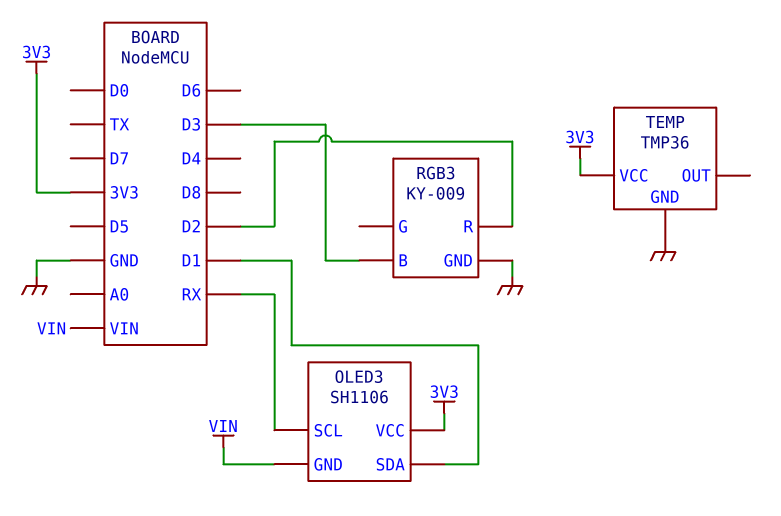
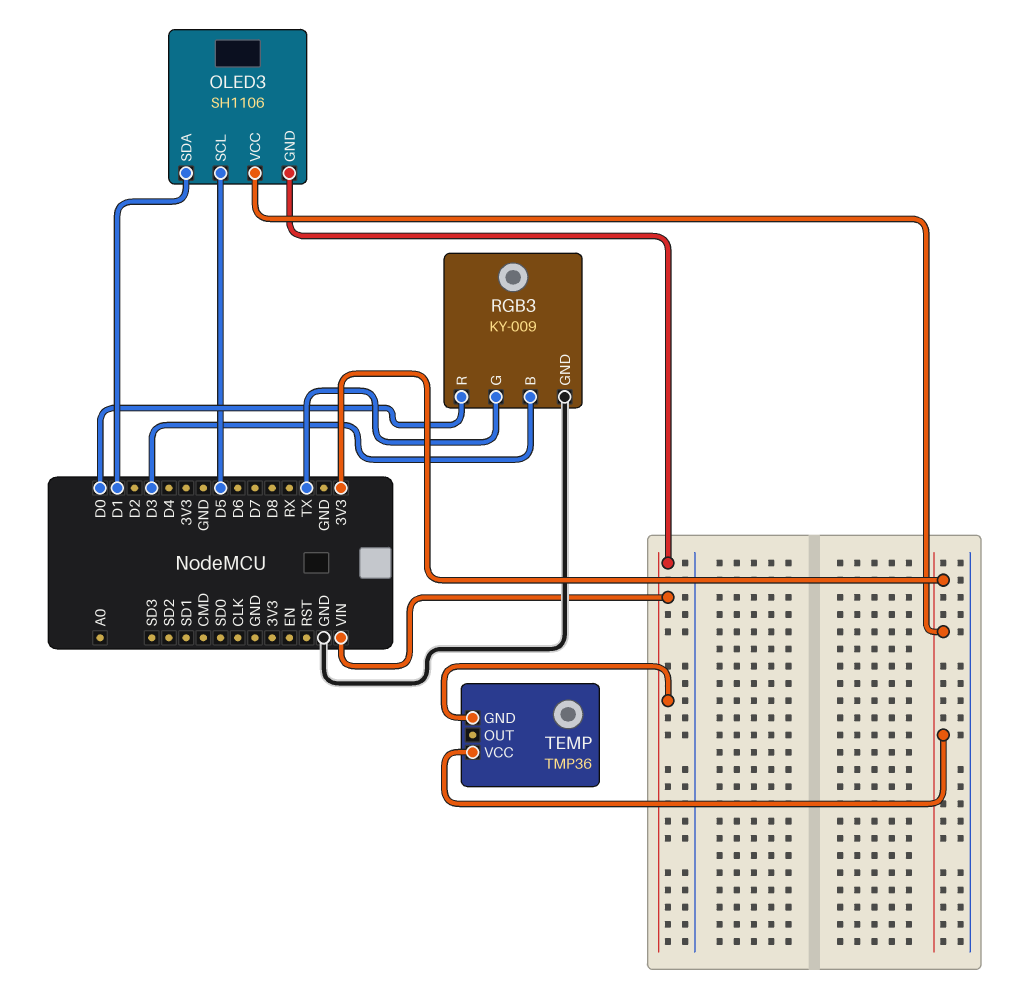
OLED3 pin SCL: RX -> D5
RGB3 pin G: none -> TX
RGB3 pin R: D2 -> D0
TEMP pin GND: GND -> VIN

